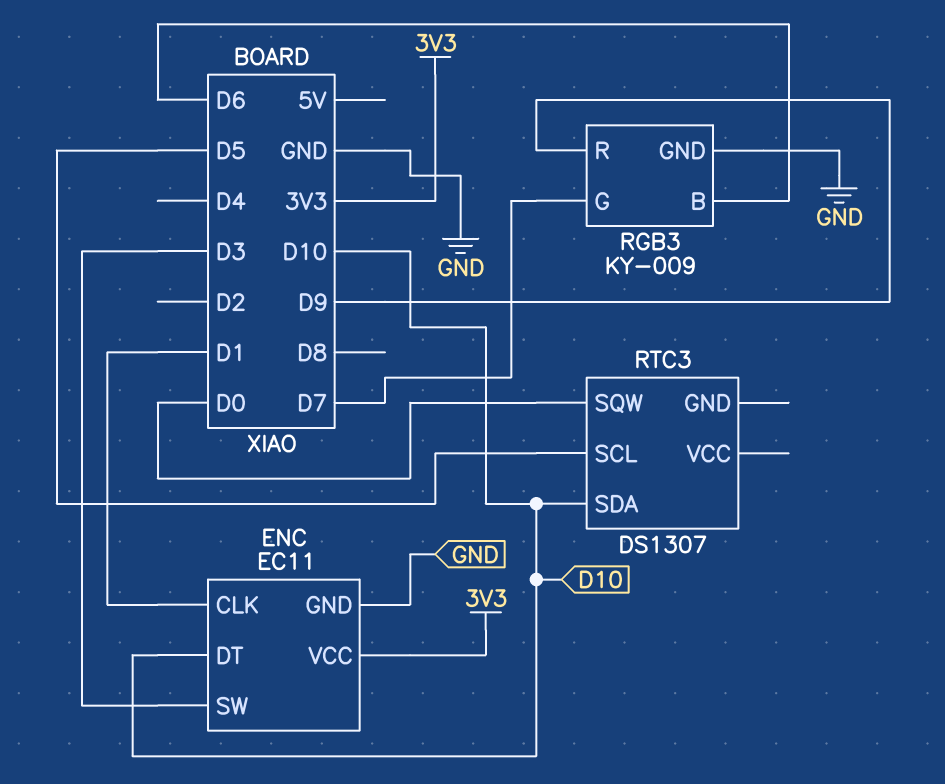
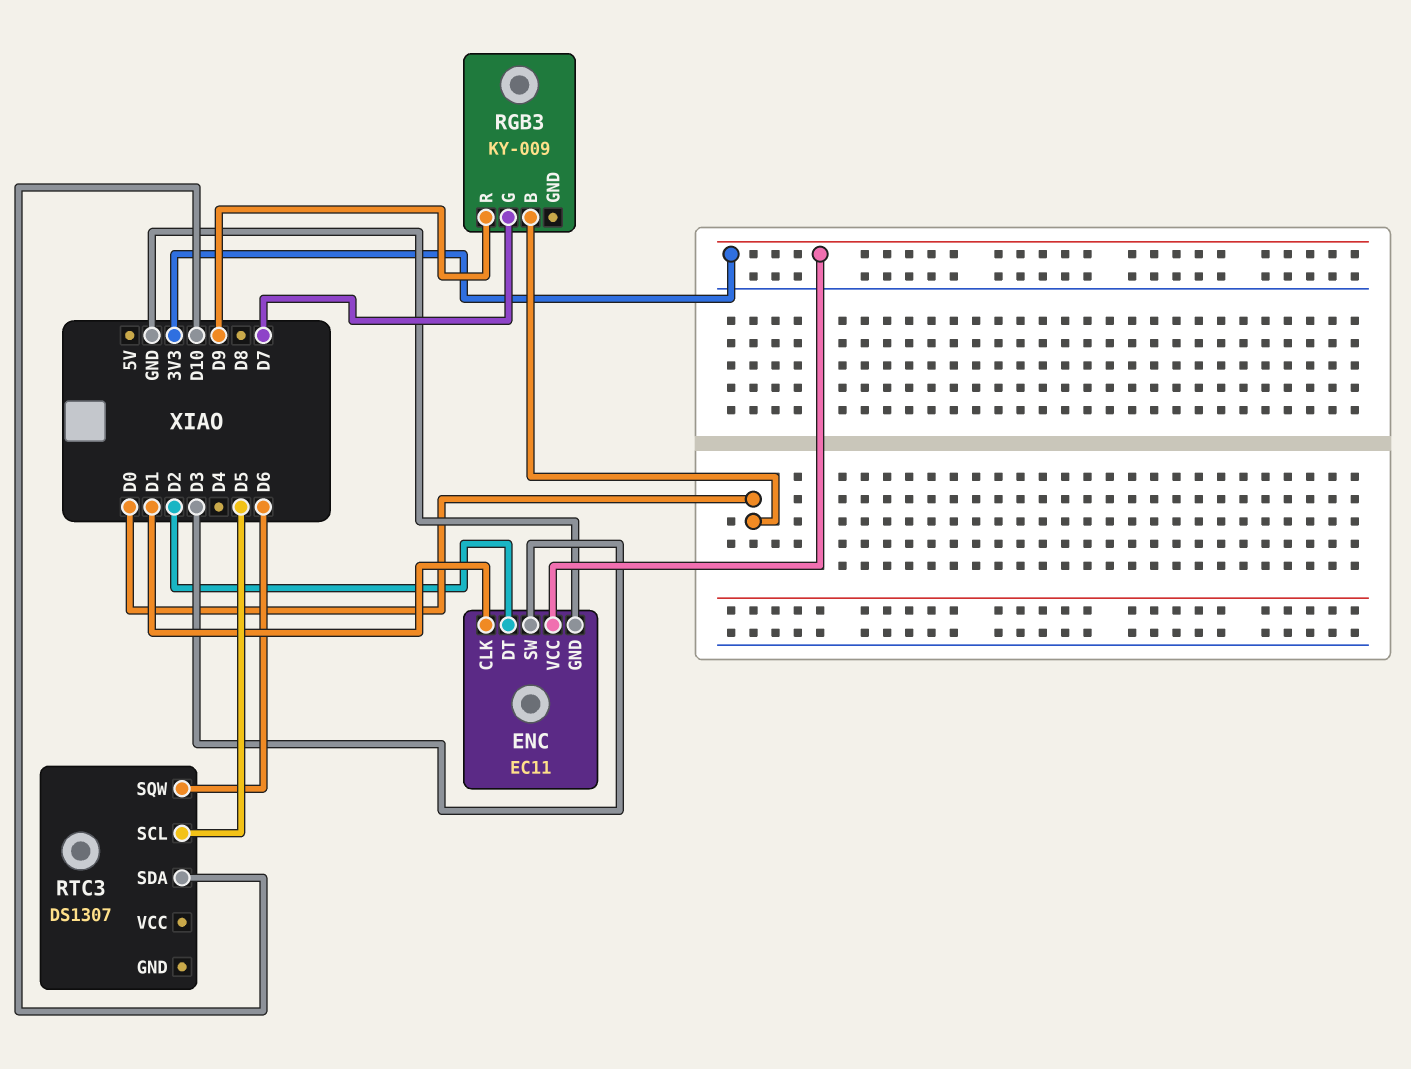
ENC pin DT: D10 -> D2
RGB3 pin B: D6 -> D0
RGB3 pin GND: GND -> none
RTC3 pin SQW: D0 -> D6

